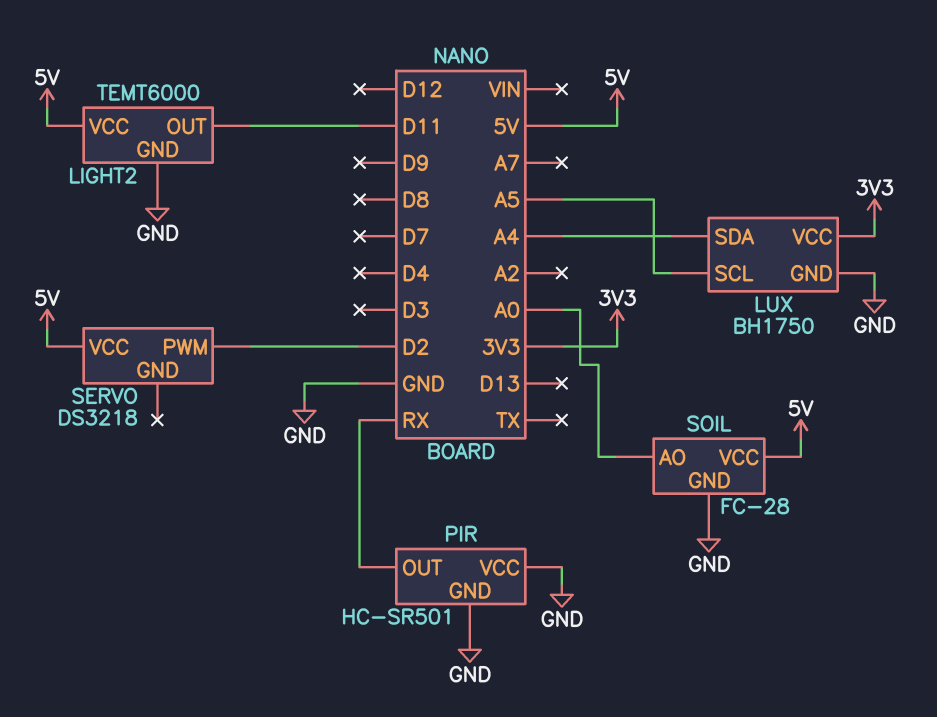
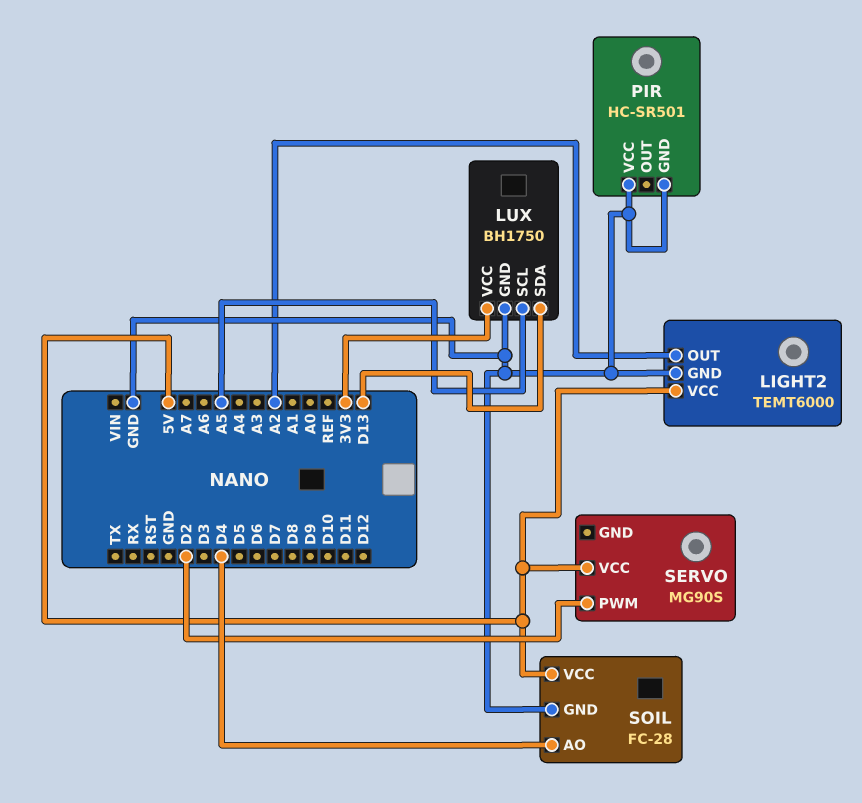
LIGHT2 pin OUT: D11 -> A2
LUX pin SDA: A4 -> D13
PIR pin OUT: RX -> none
SERVO: DS3218 -> MG90S
SOIL pin AO: A0 -> D4

